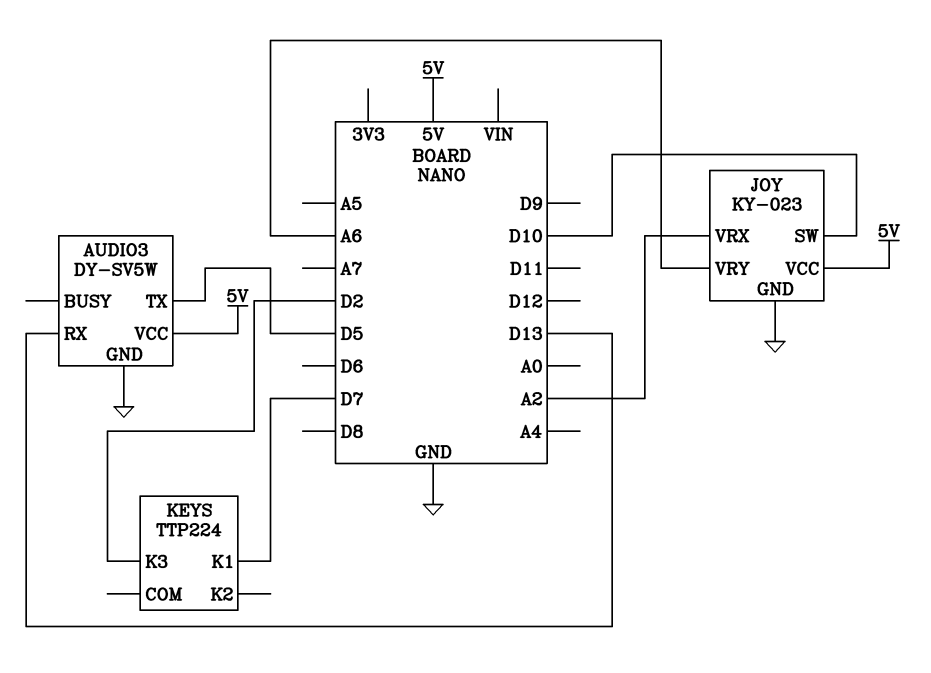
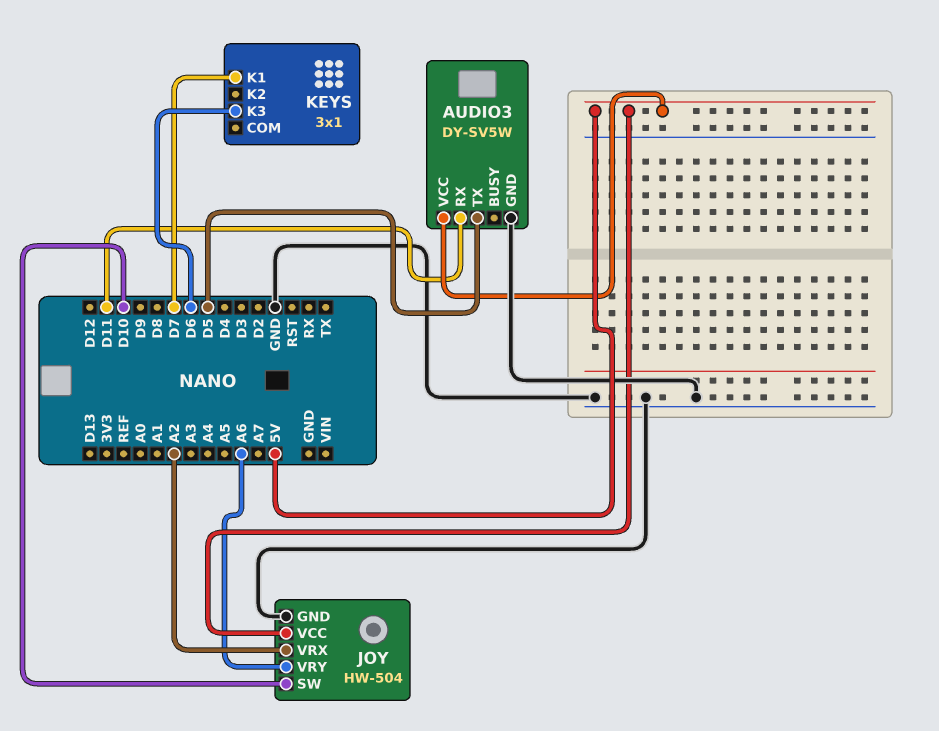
AUDIO3 pin RX: D13 -> D11
JOY: KY-023 -> HW-504
KEYS: TTP224 -> 3x1
KEYS pin K3: D2 -> D6

